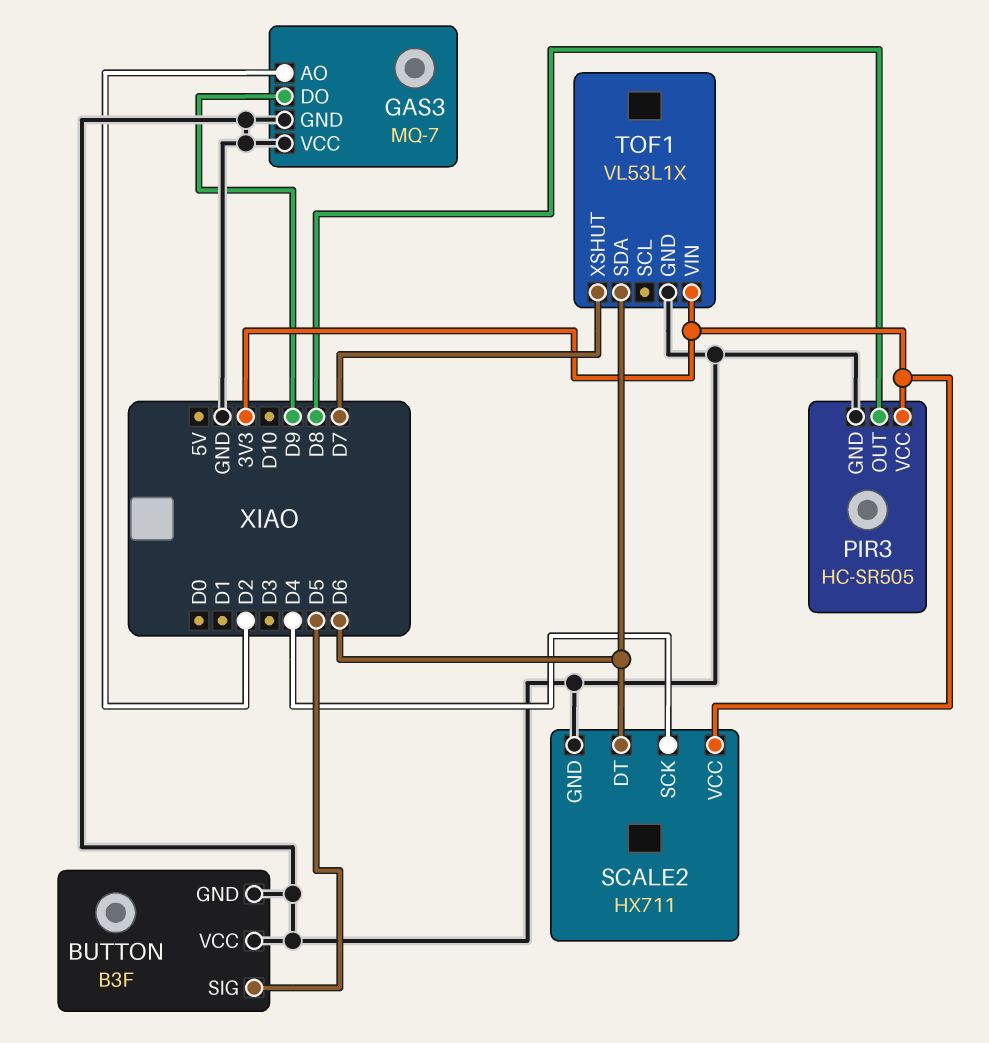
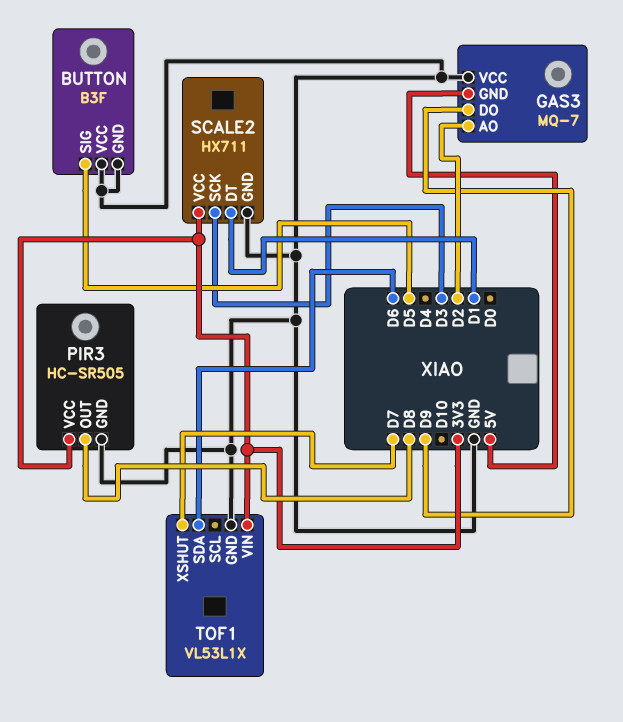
GAS3 pin GND: GND -> 5V
SCALE2 pin DT: D6 -> D1
SCALE2 pin SCK: D4 -> D3

